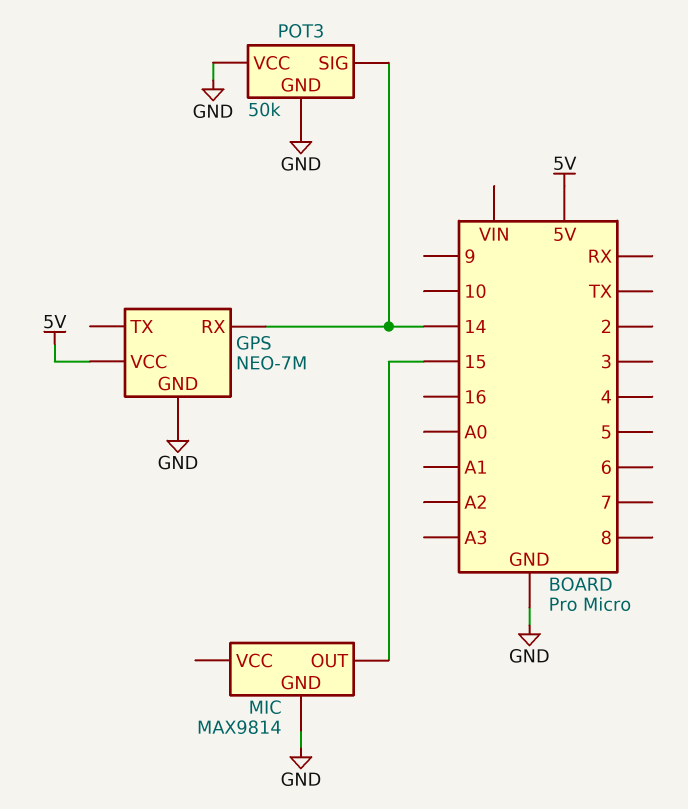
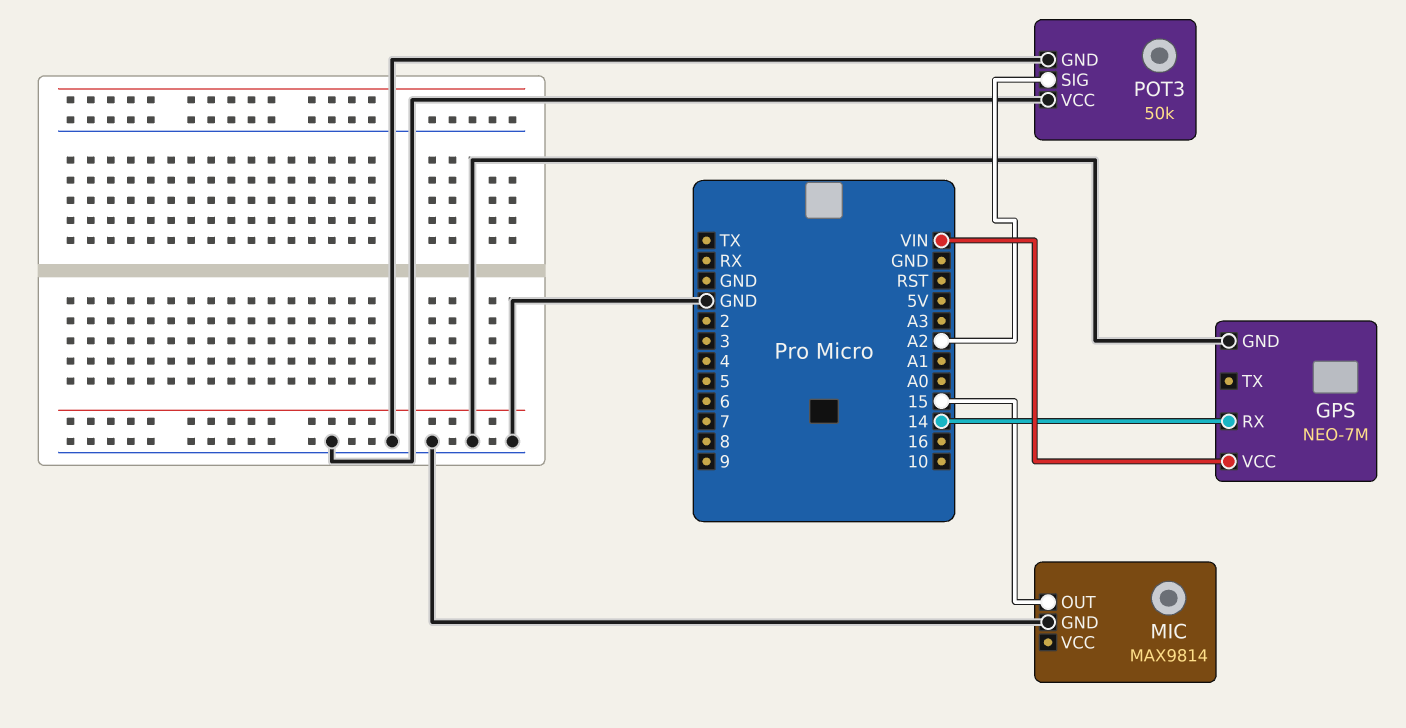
GPS pin VCC: 5V -> VIN
POT3 pin SIG: 14 -> A2

